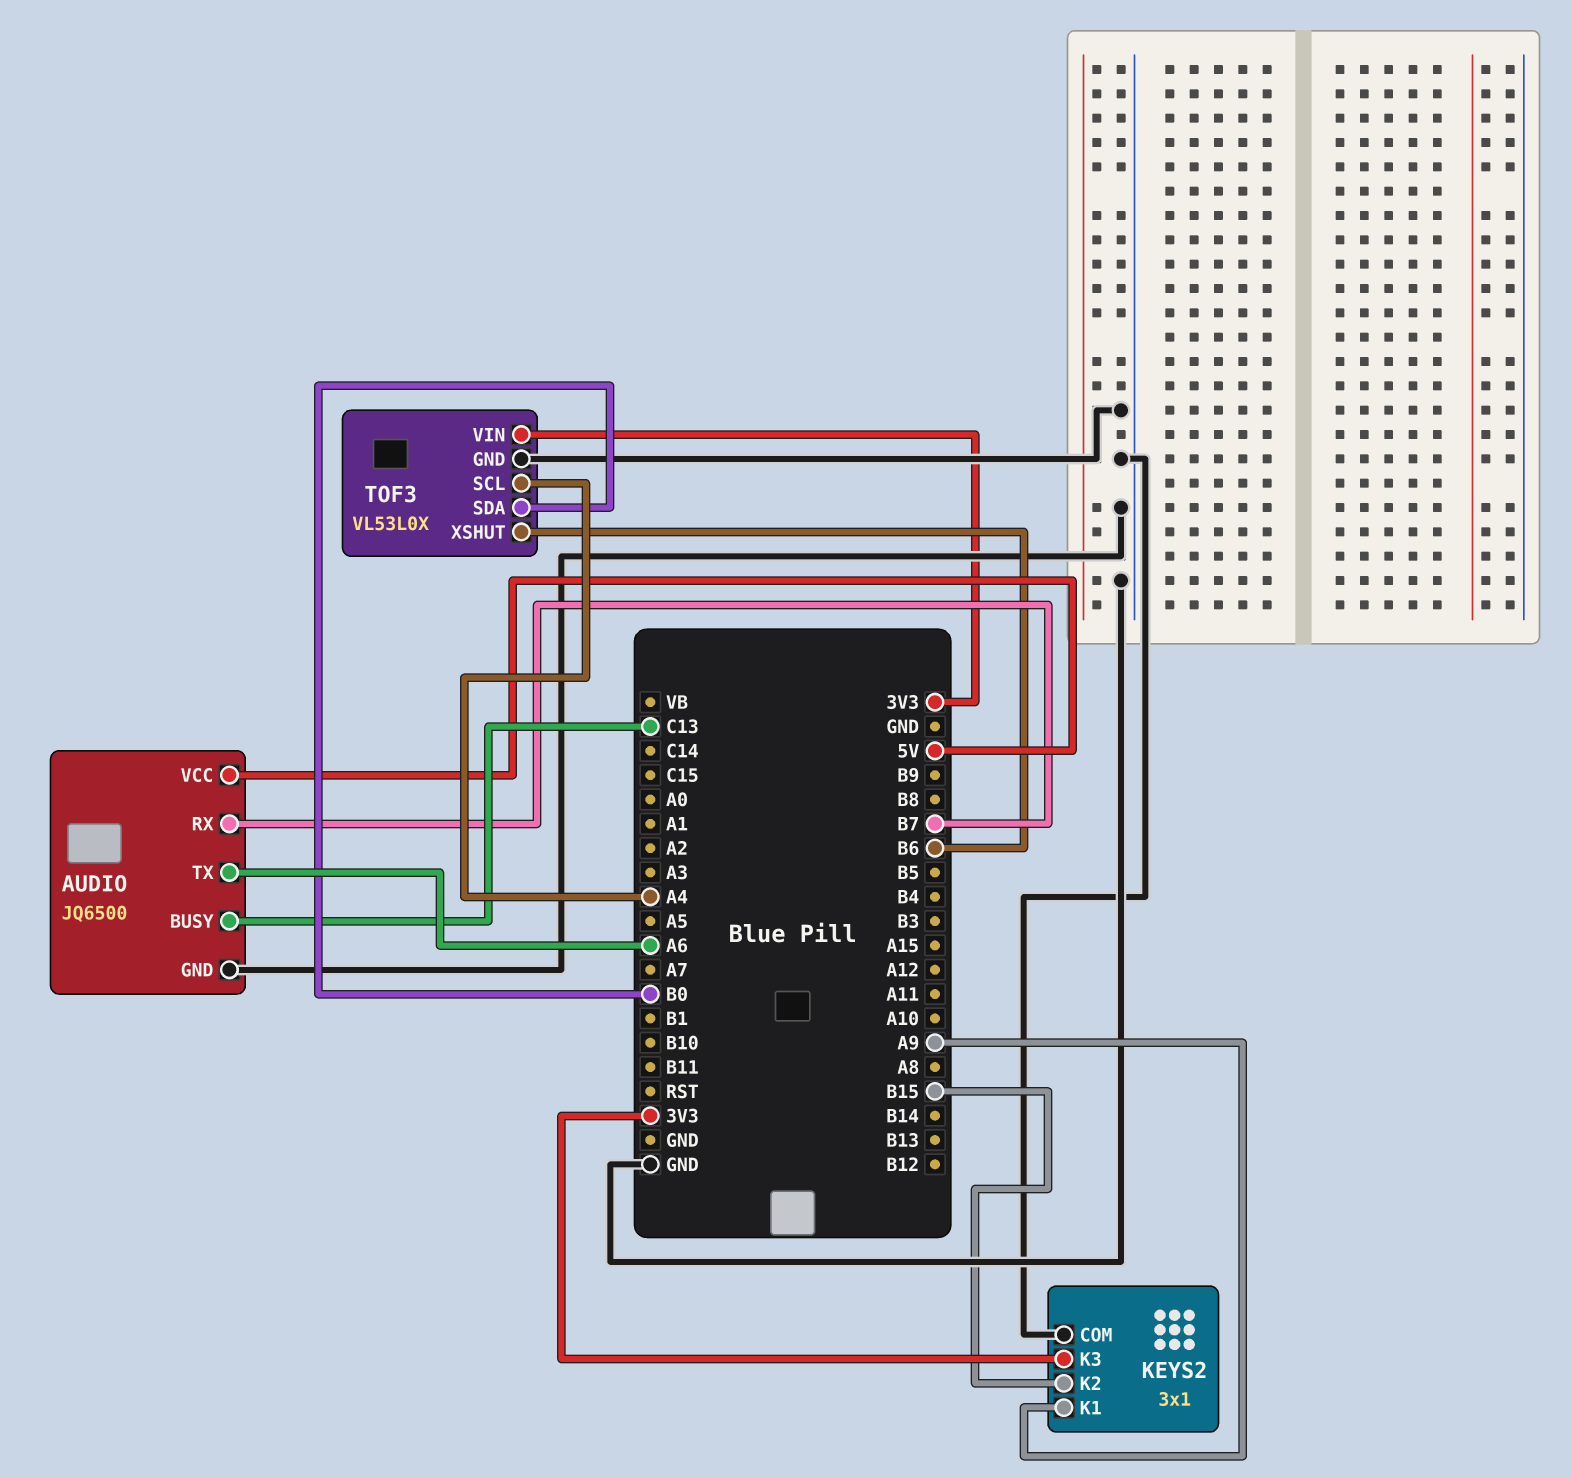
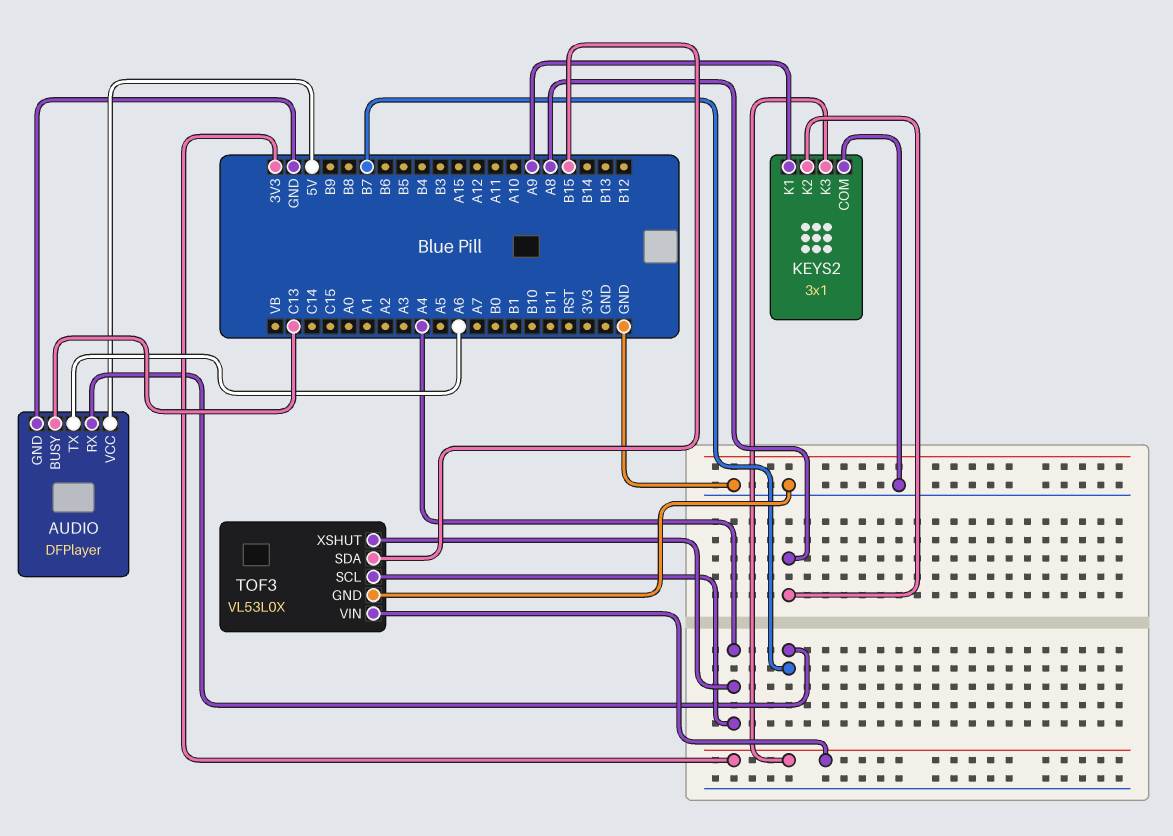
AUDIO: JQ6500 -> DFPlayer
KEYS2 pin K2: B15 -> A8
TOF3 pin SDA: B0 -> B15
TOF3 pin XSHUT: B6 -> A4

